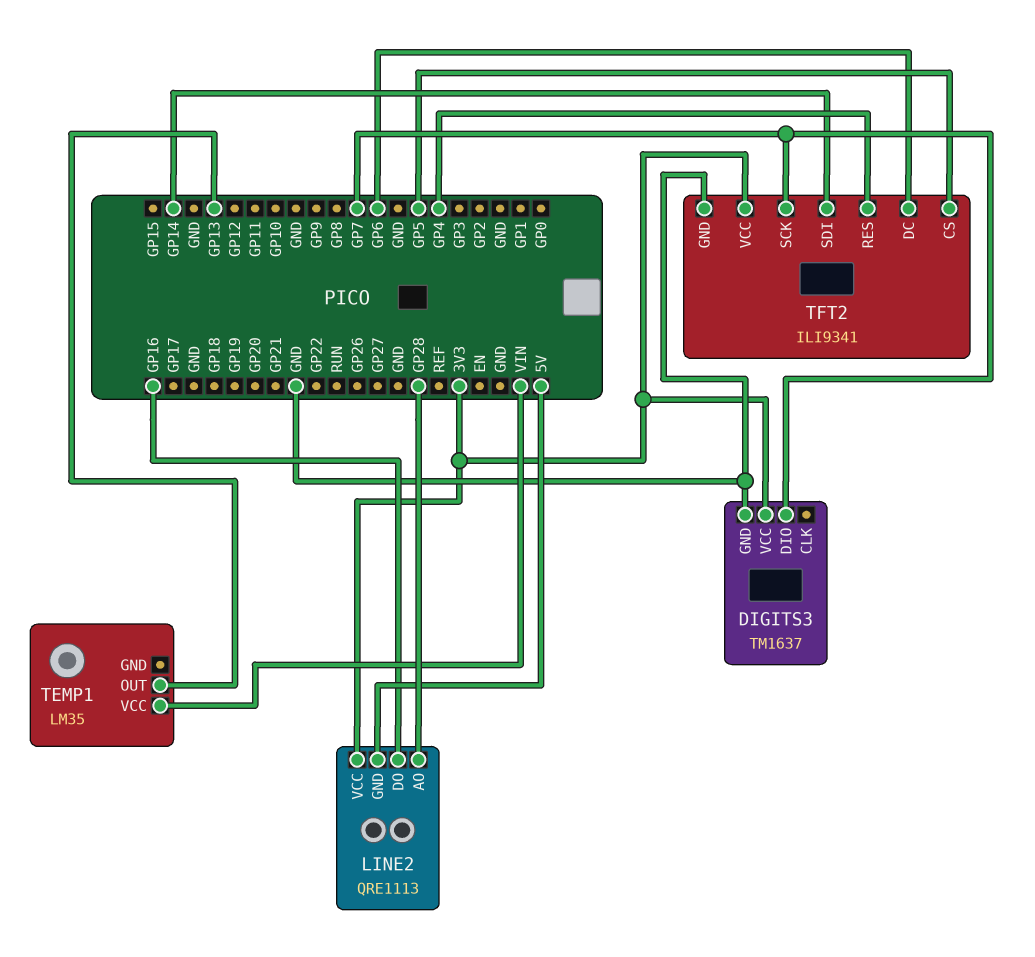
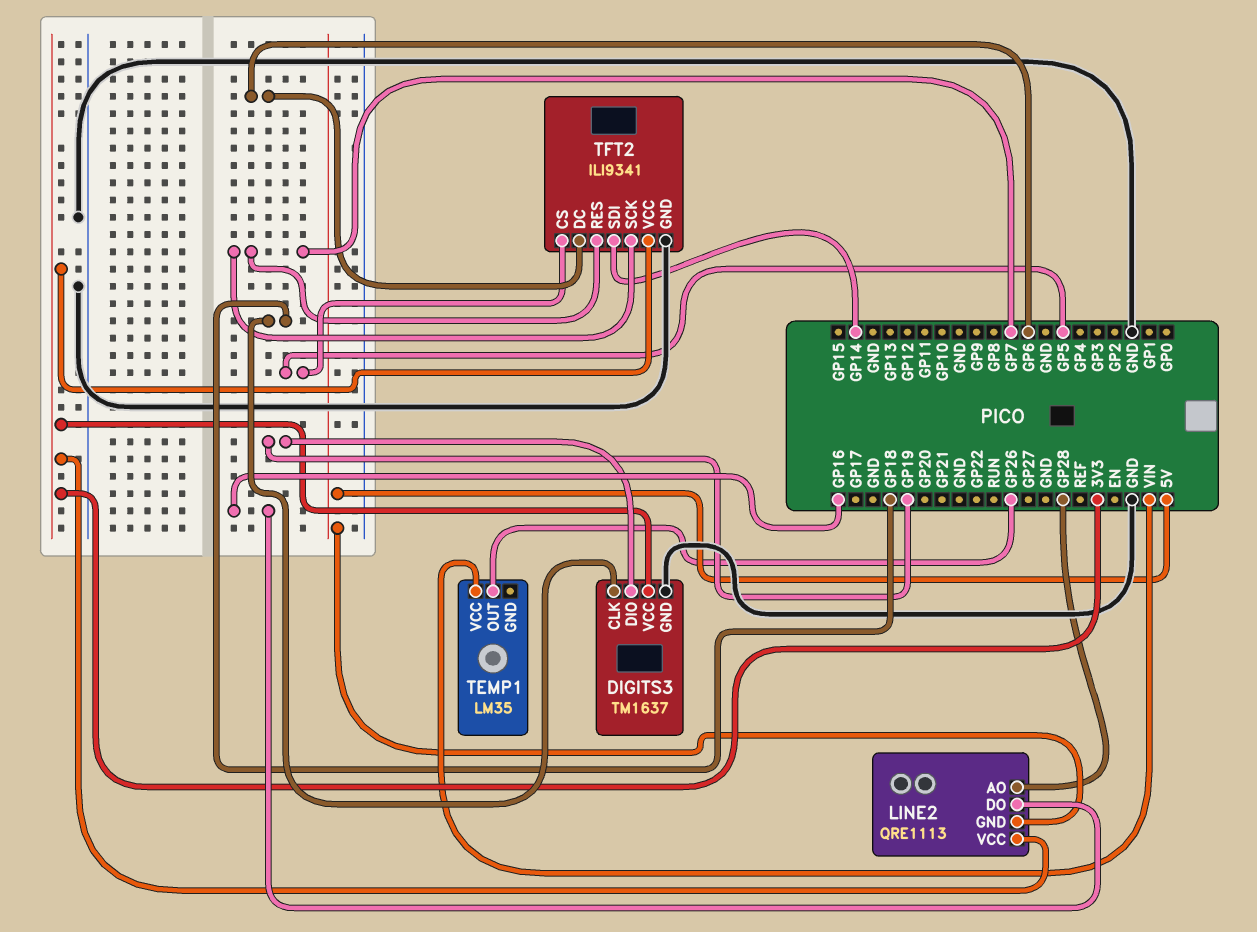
DIGITS3 pin CLK: none -> GP18
DIGITS3 pin DIO: GP7 -> GP19
TEMP1 pin OUT: GP13 -> GP26
TFT2 pin RES: GP4 -> GP7

